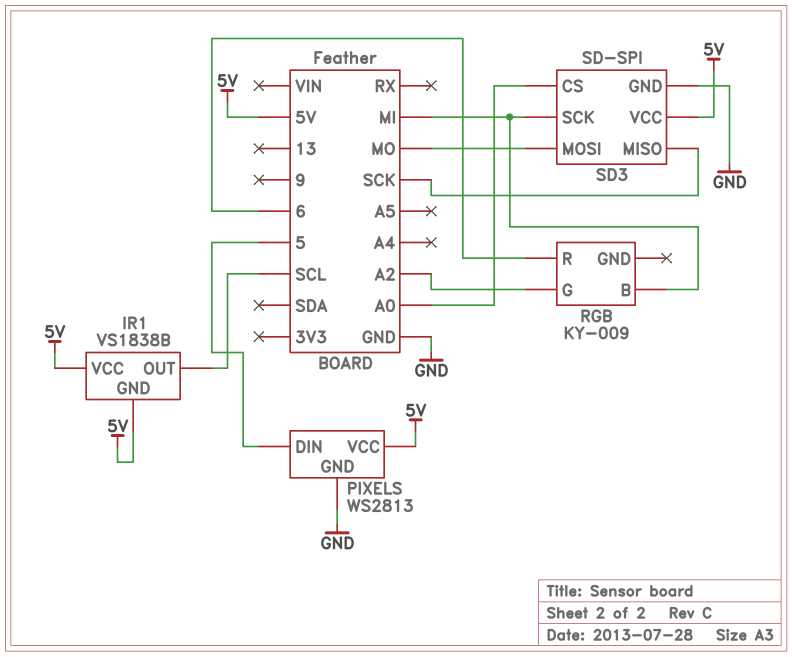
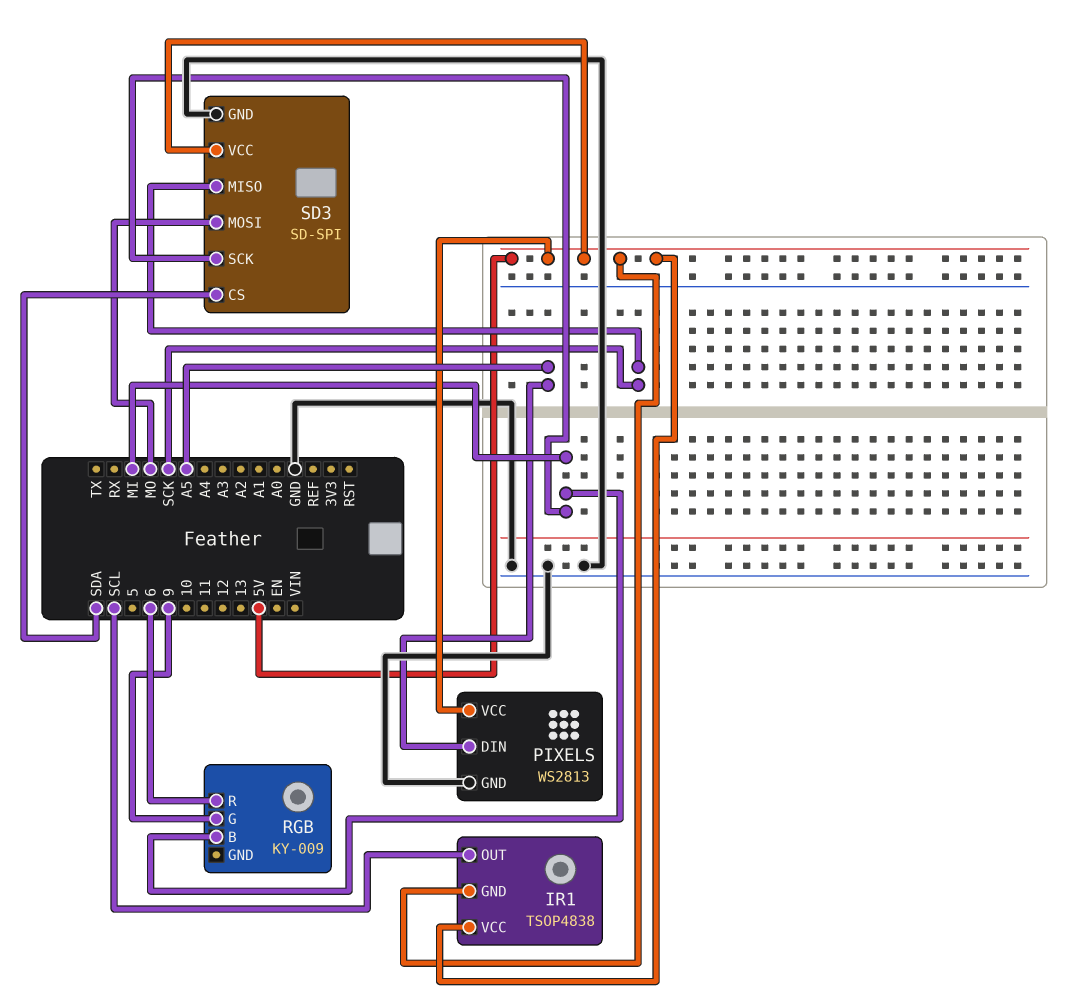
IR1: VS1838B -> TSOP4838
PIXELS pin DIN: 5 -> A5
RGB pin G: A2 -> 9
SD3 pin CS: A0 -> SDA

